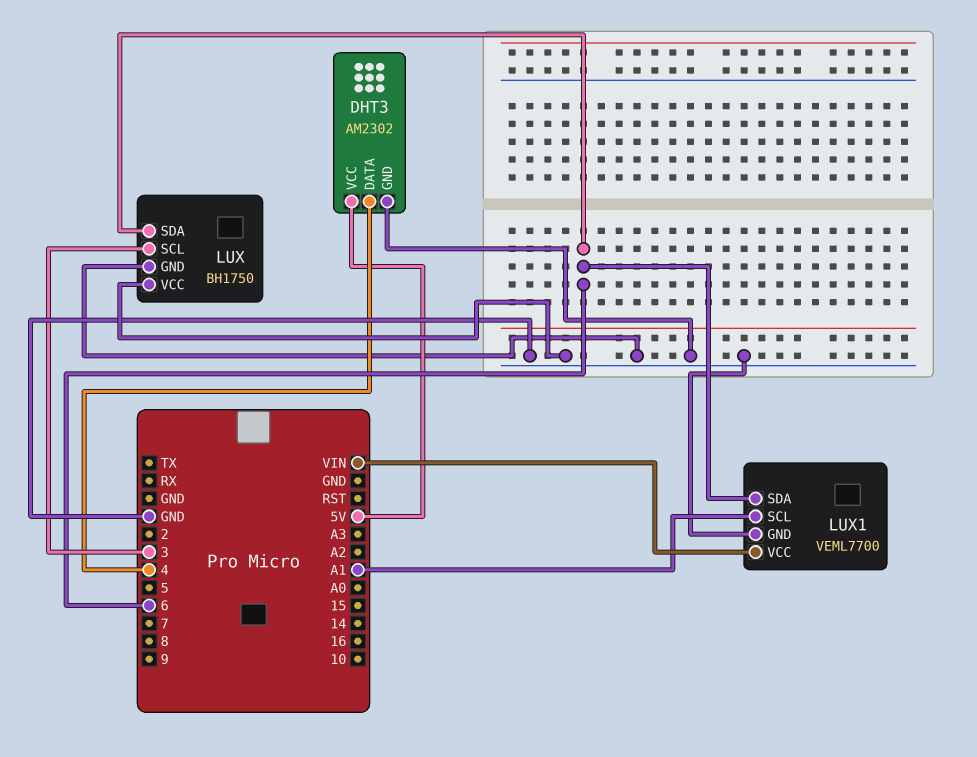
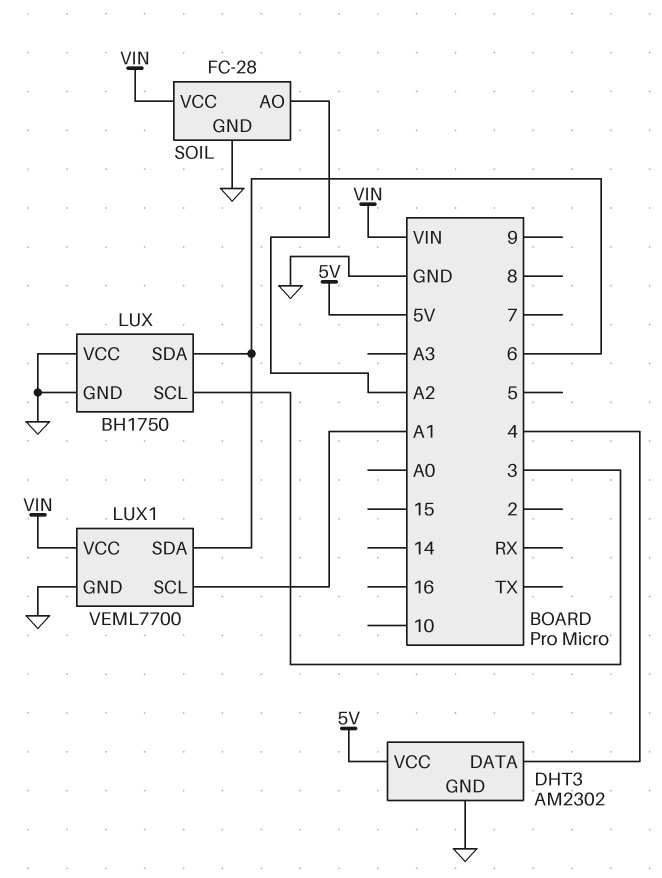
SOIL: none -> FC-28
SOIL pin AO: none -> A2
SOIL pin GND: none -> GND
SOIL pin VCC: none -> VIN

